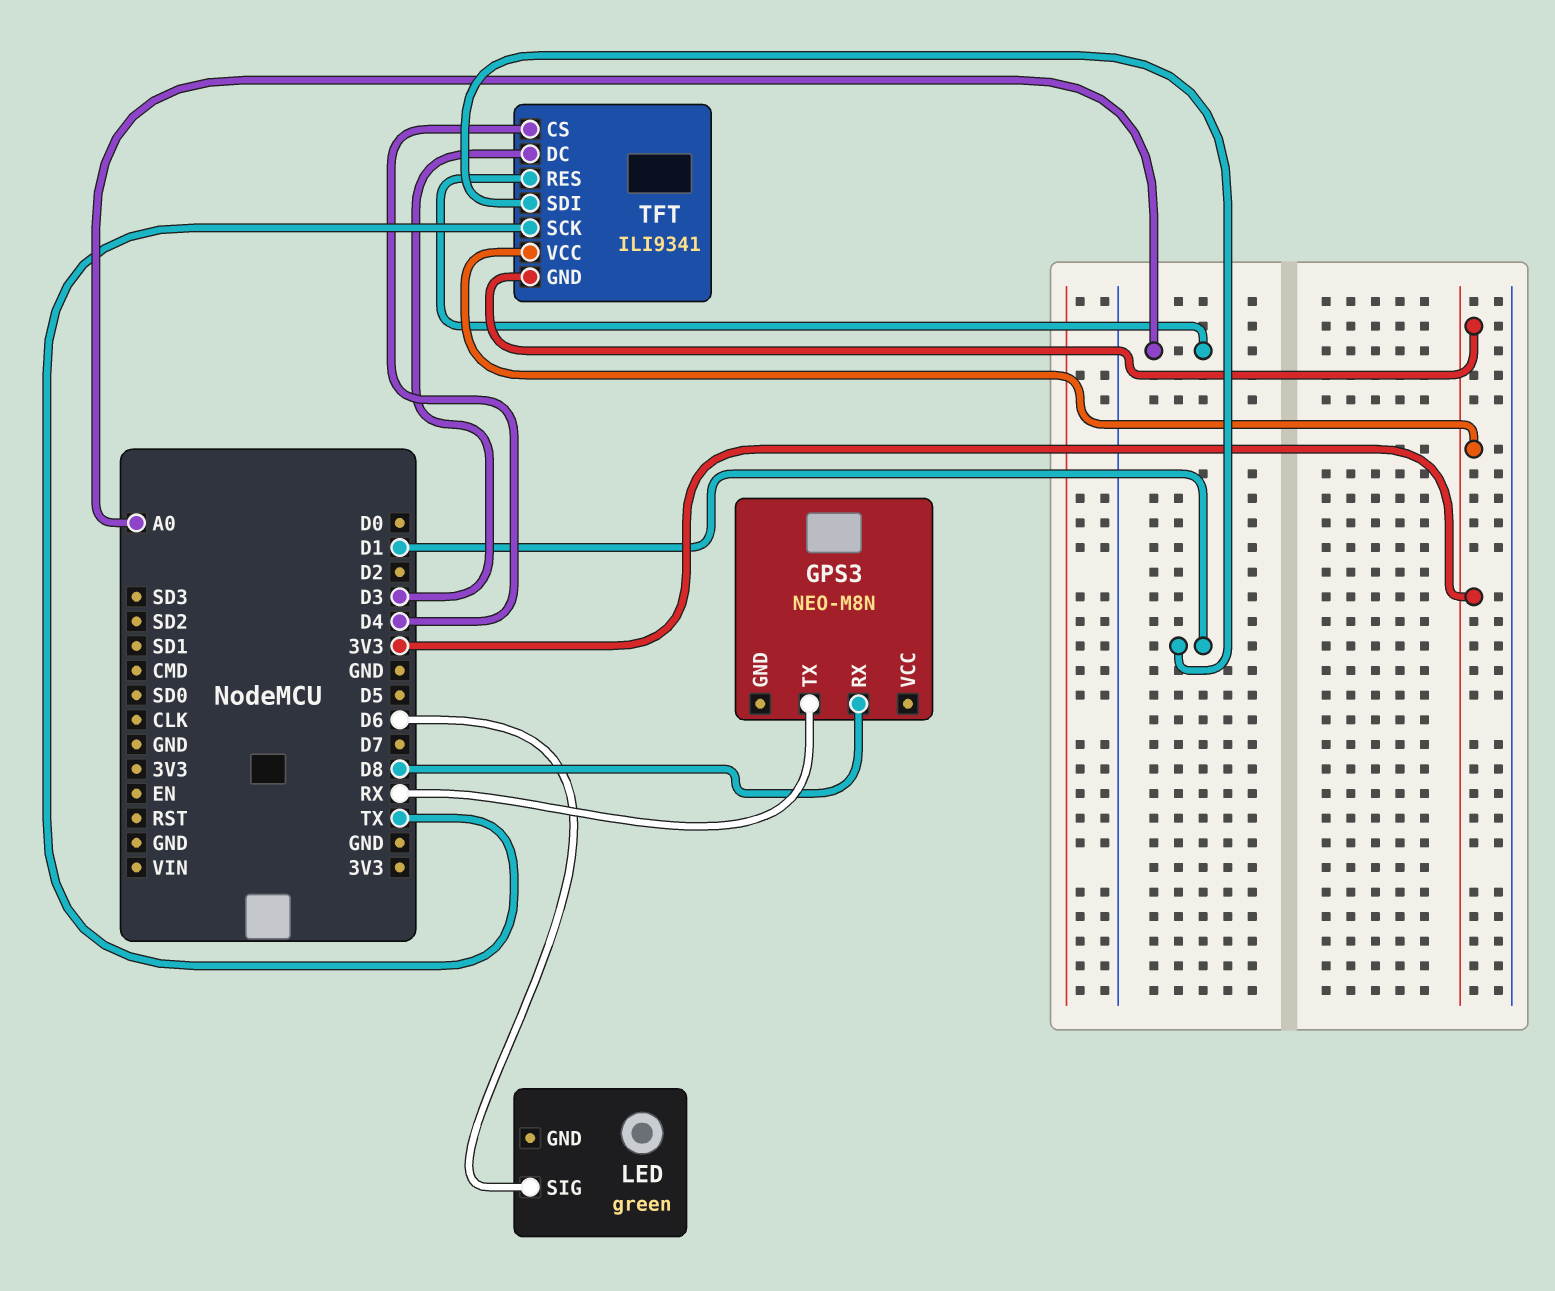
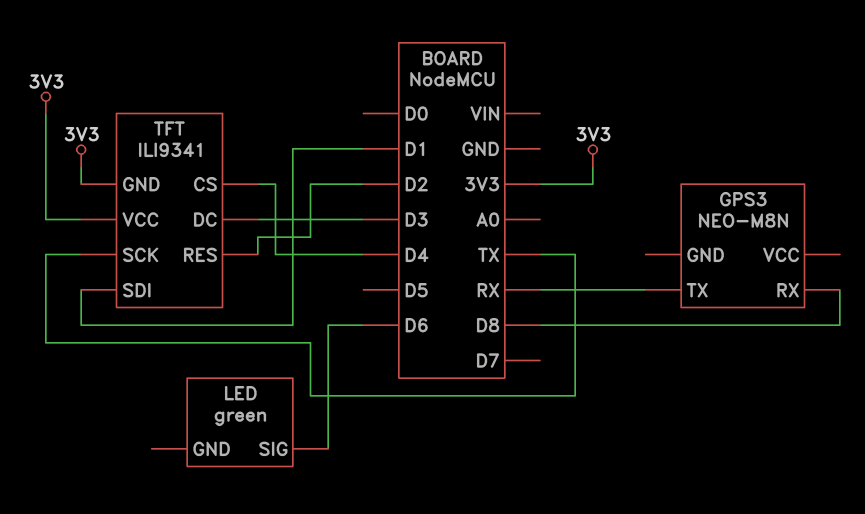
TFT pin RES: A0 -> D2

